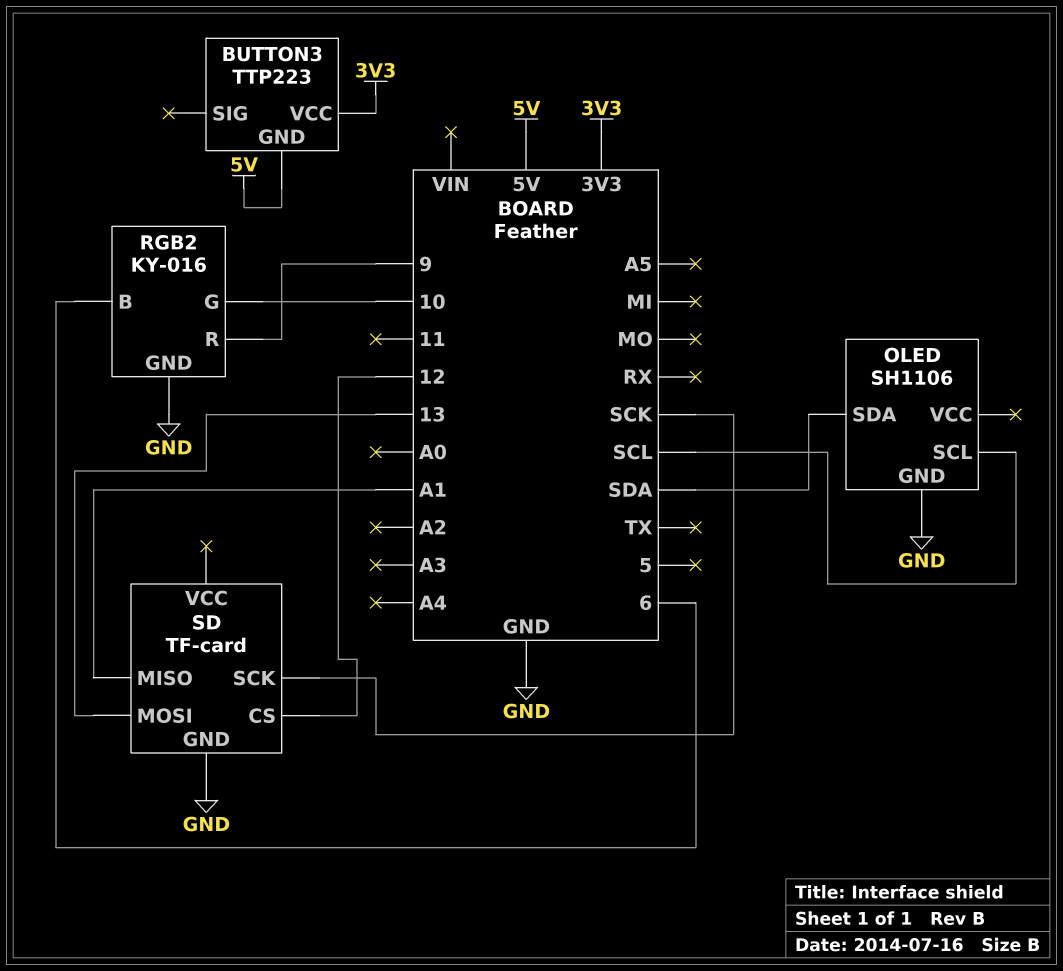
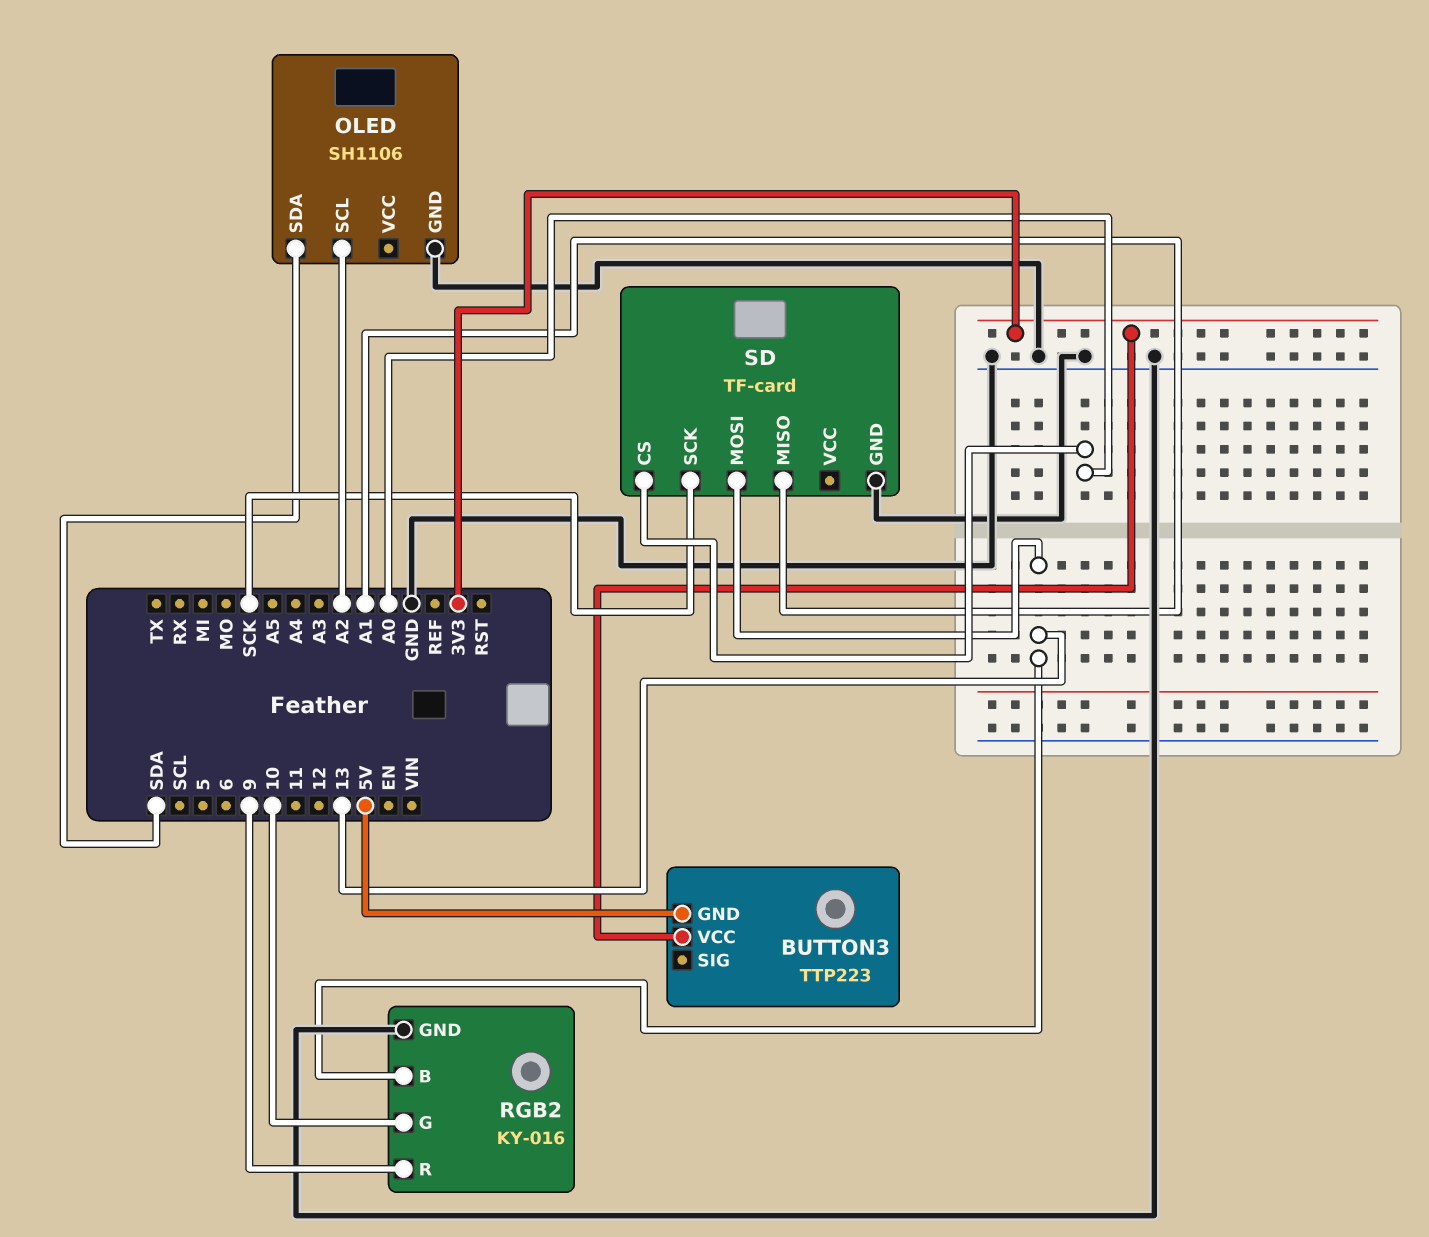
OLED pin SCL: SCL -> A2
RGB2 pin B: 6 -> 13
SD pin CS: 12 -> A0

